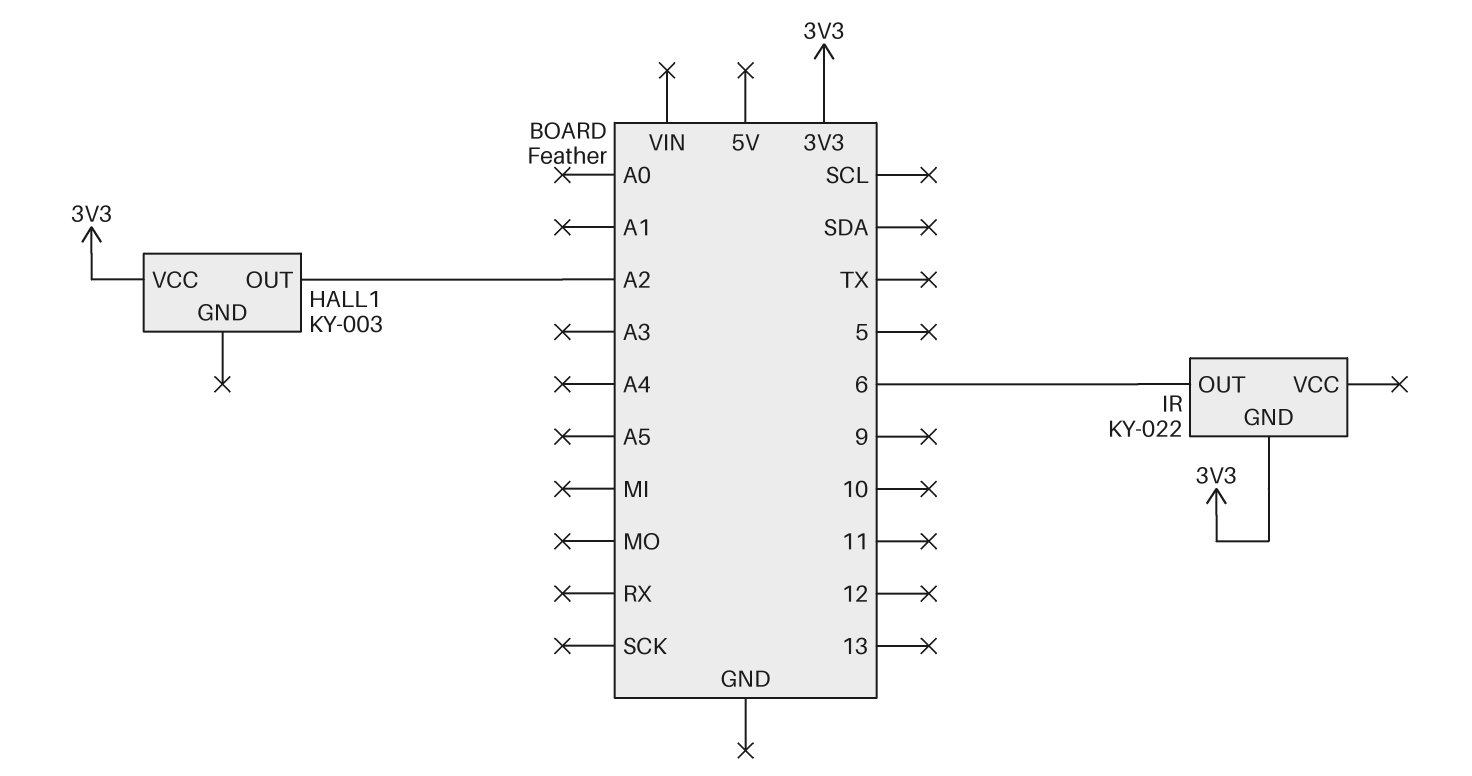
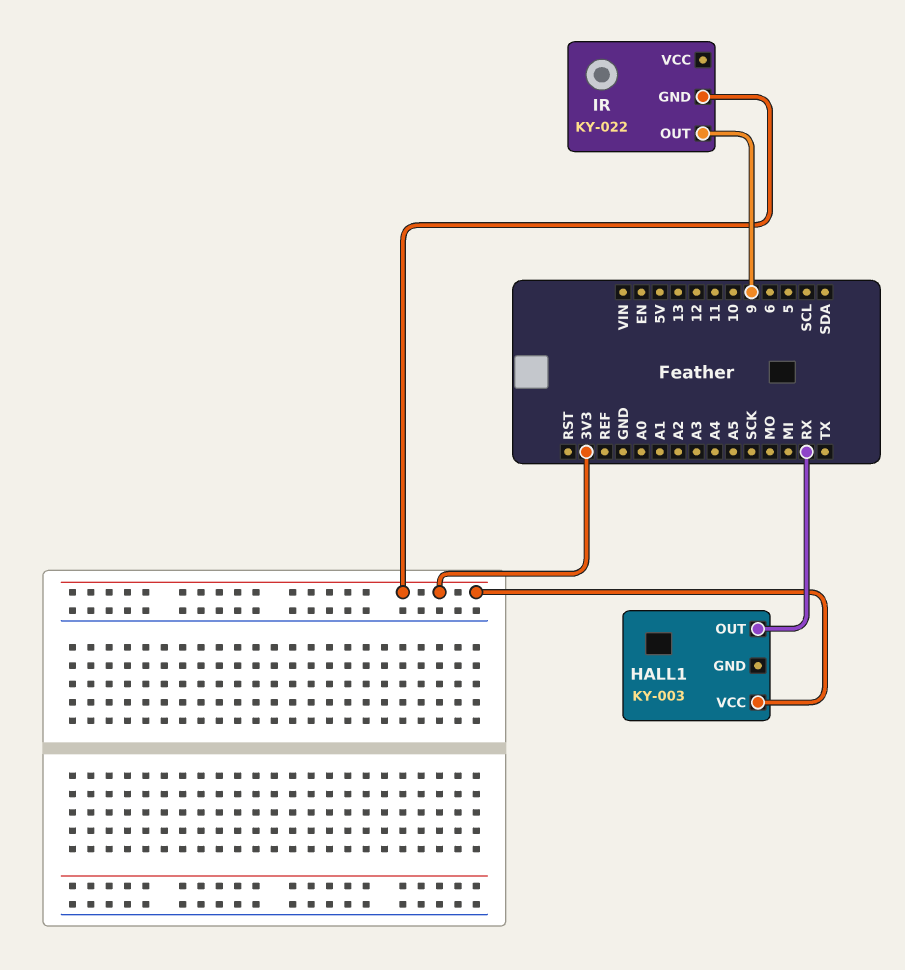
HALL1 pin OUT: A2 -> RX
IR pin OUT: 6 -> 9

